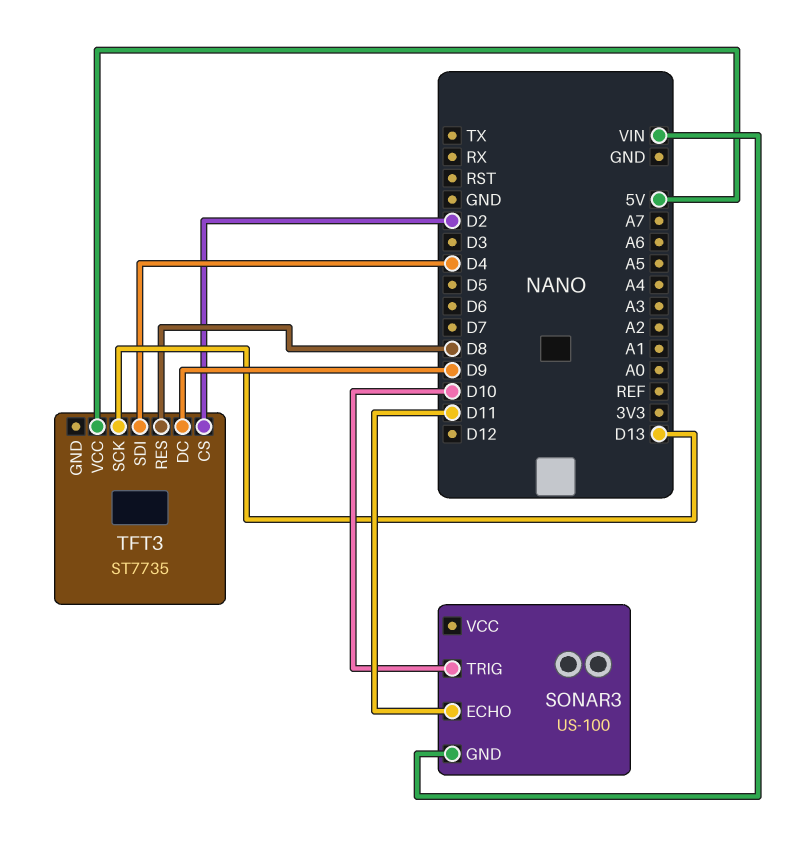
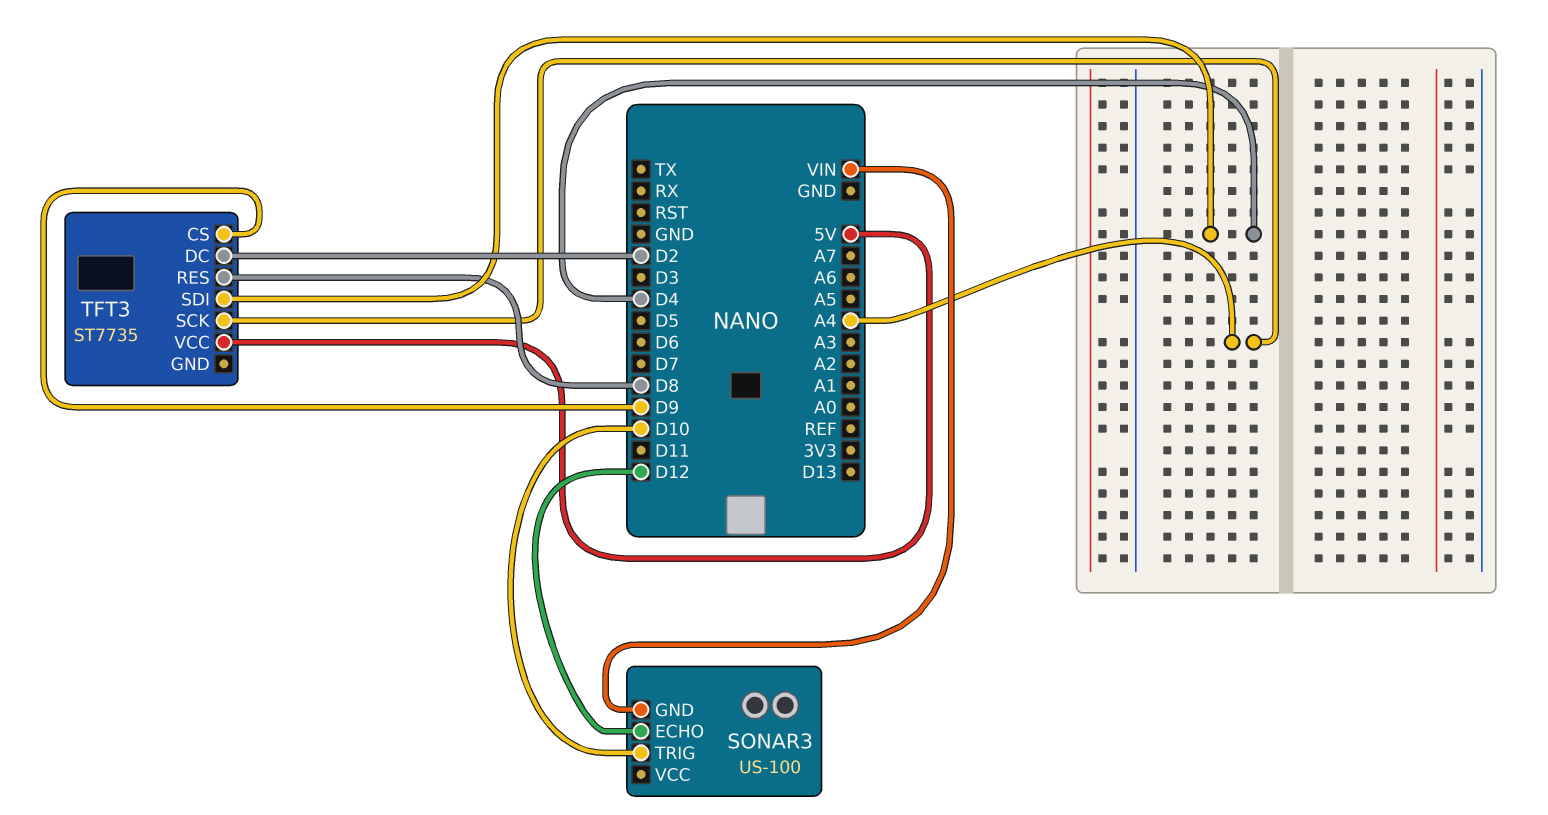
SONAR3 pin ECHO: D11 -> D12
TFT3 pin CS: D2 -> D9
TFT3 pin DC: D9 -> D2
TFT3 pin SCK: D13 -> A4

